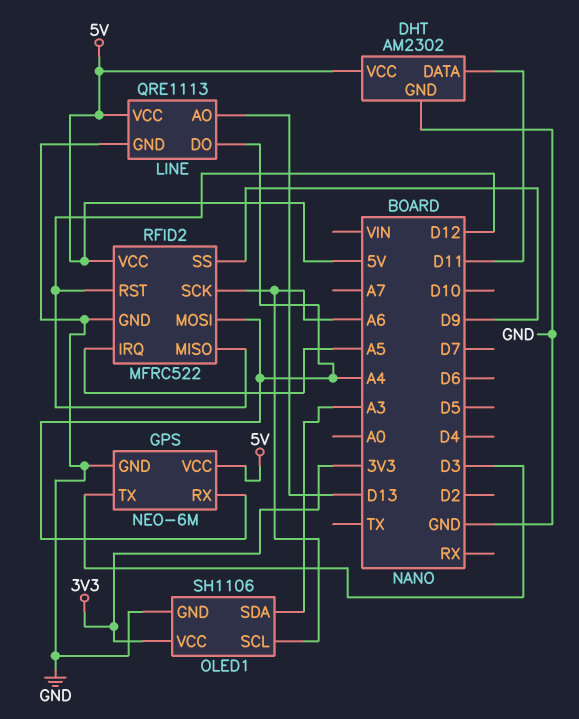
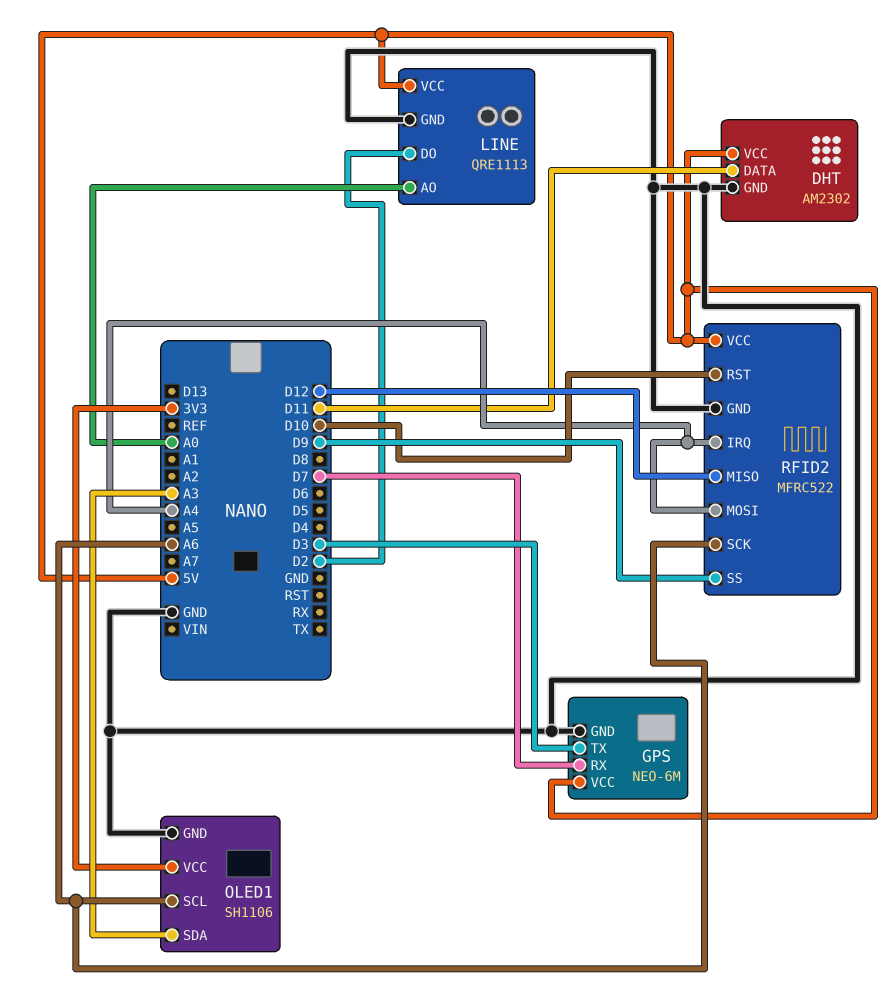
GPS pin RX: A4 -> D7
LINE pin AO: D13 -> A0
LINE pin DO: A4 -> D2
RFID2 pin IRQ: A5 -> A4
RFID2 pin RST: D12 -> D10

